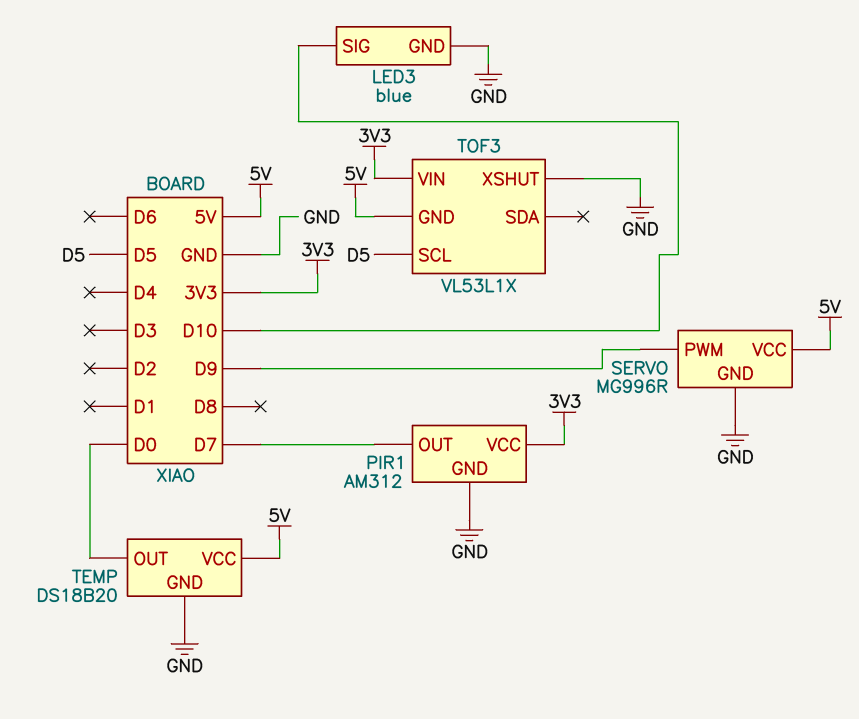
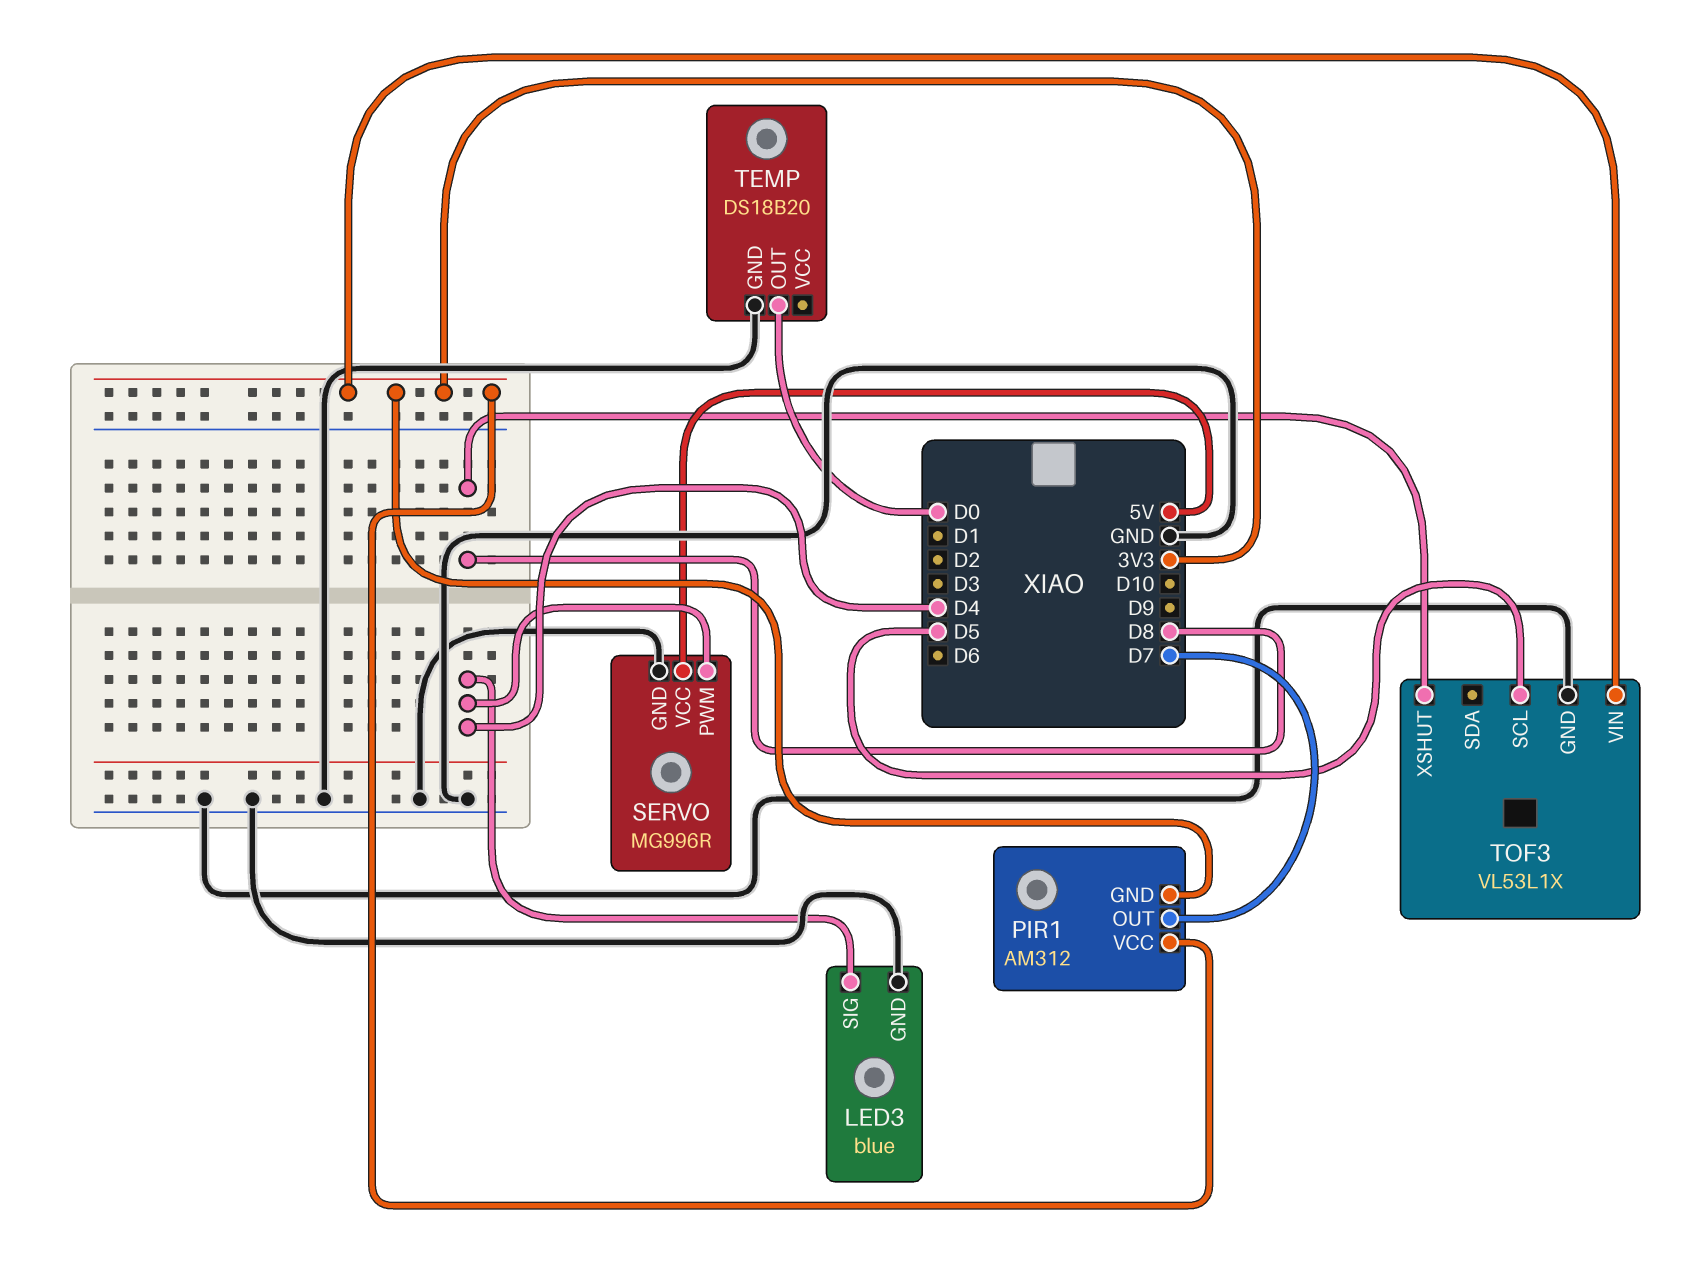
LED3 pin SIG: D10 -> D4
PIR1 pin GND: GND -> 3V3
SERVO pin PWM: D9 -> D4
TEMP pin VCC: 5V -> none
TOF3 pin GND: 5V -> GND
TOF3 pin XSHUT: GND -> D8

